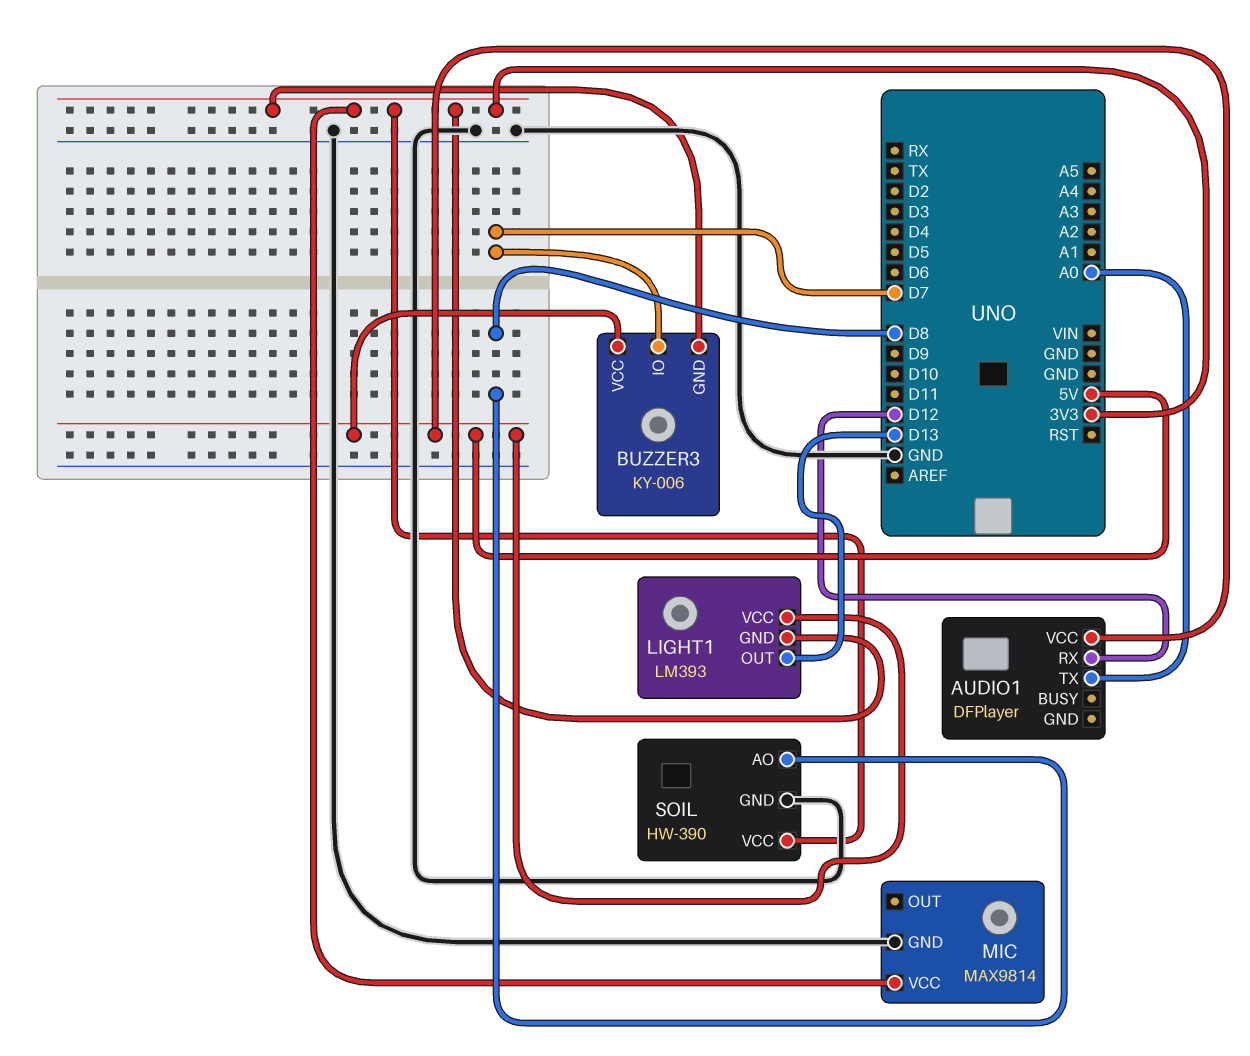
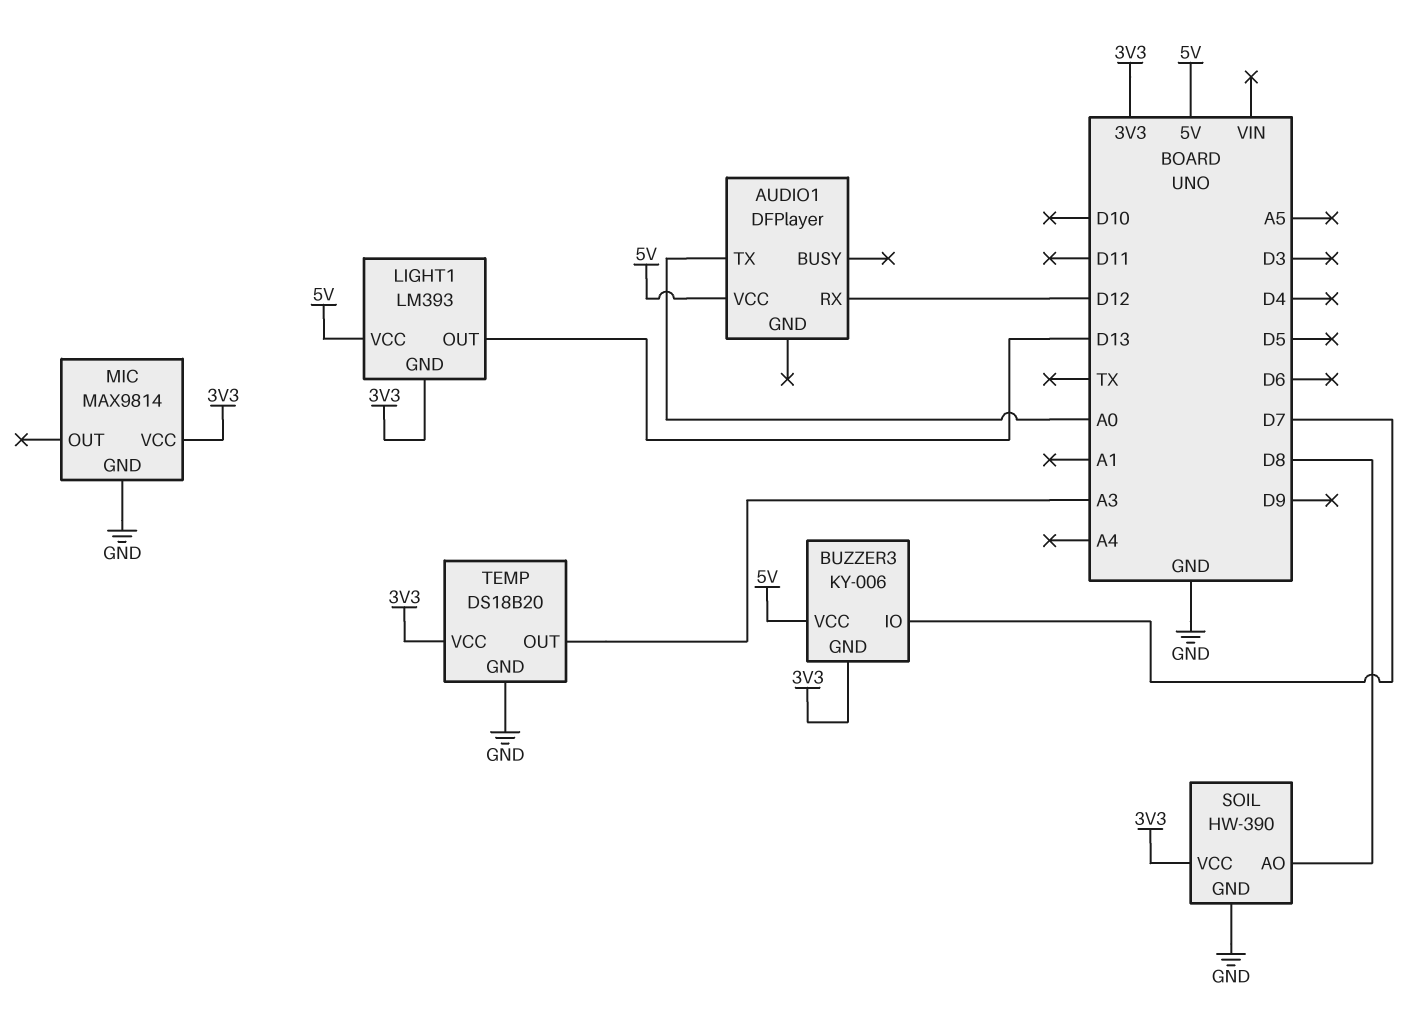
TEMP: none -> DS18B20
TEMP pin GND: none -> GND
TEMP pin OUT: none -> A3
TEMP pin VCC: none -> 3V3

